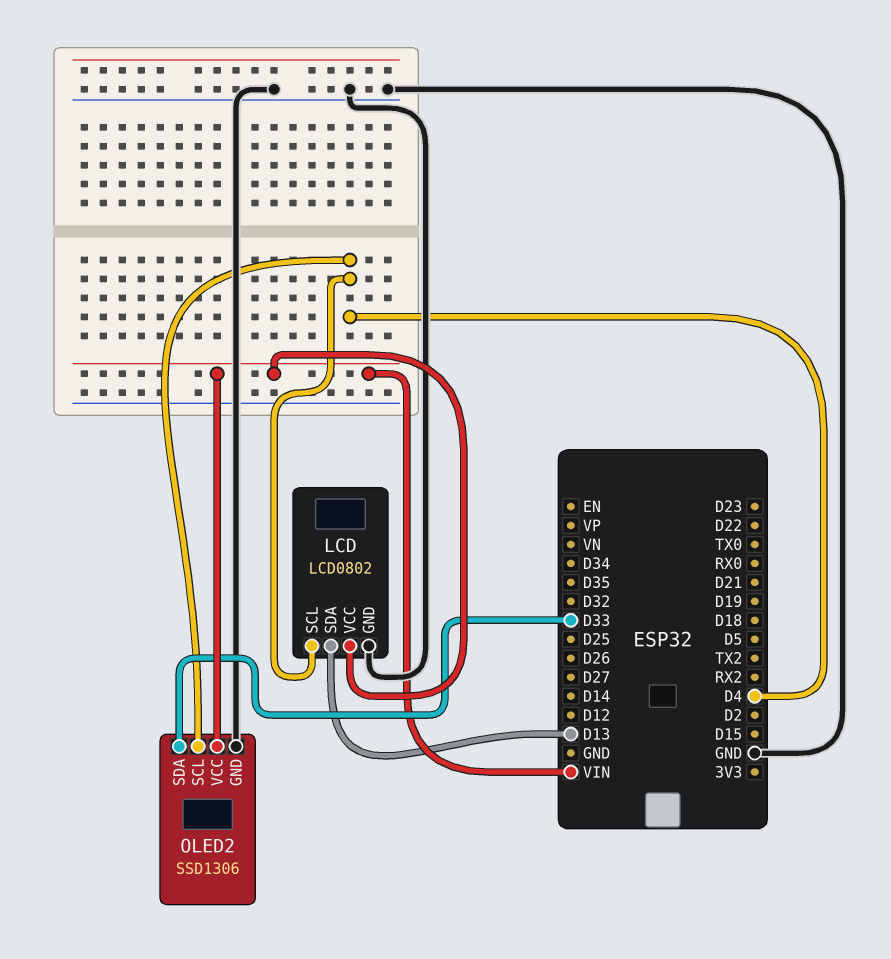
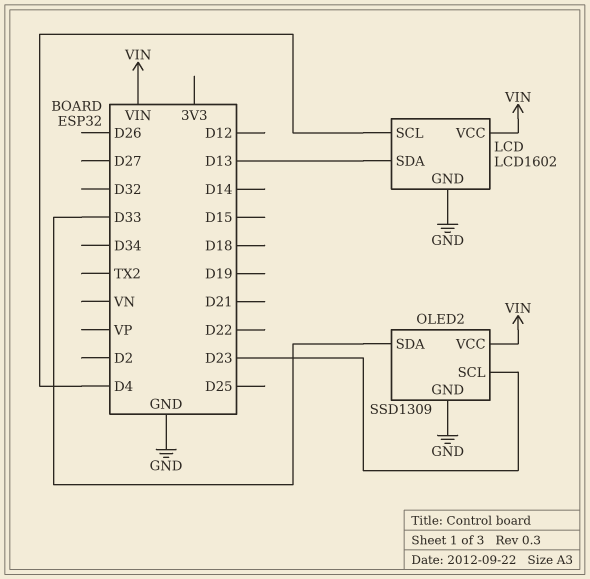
LCD: LCD0802 -> LCD1602
OLED2: SSD1306 -> SSD1309
OLED2 pin SCL: D4 -> D23

